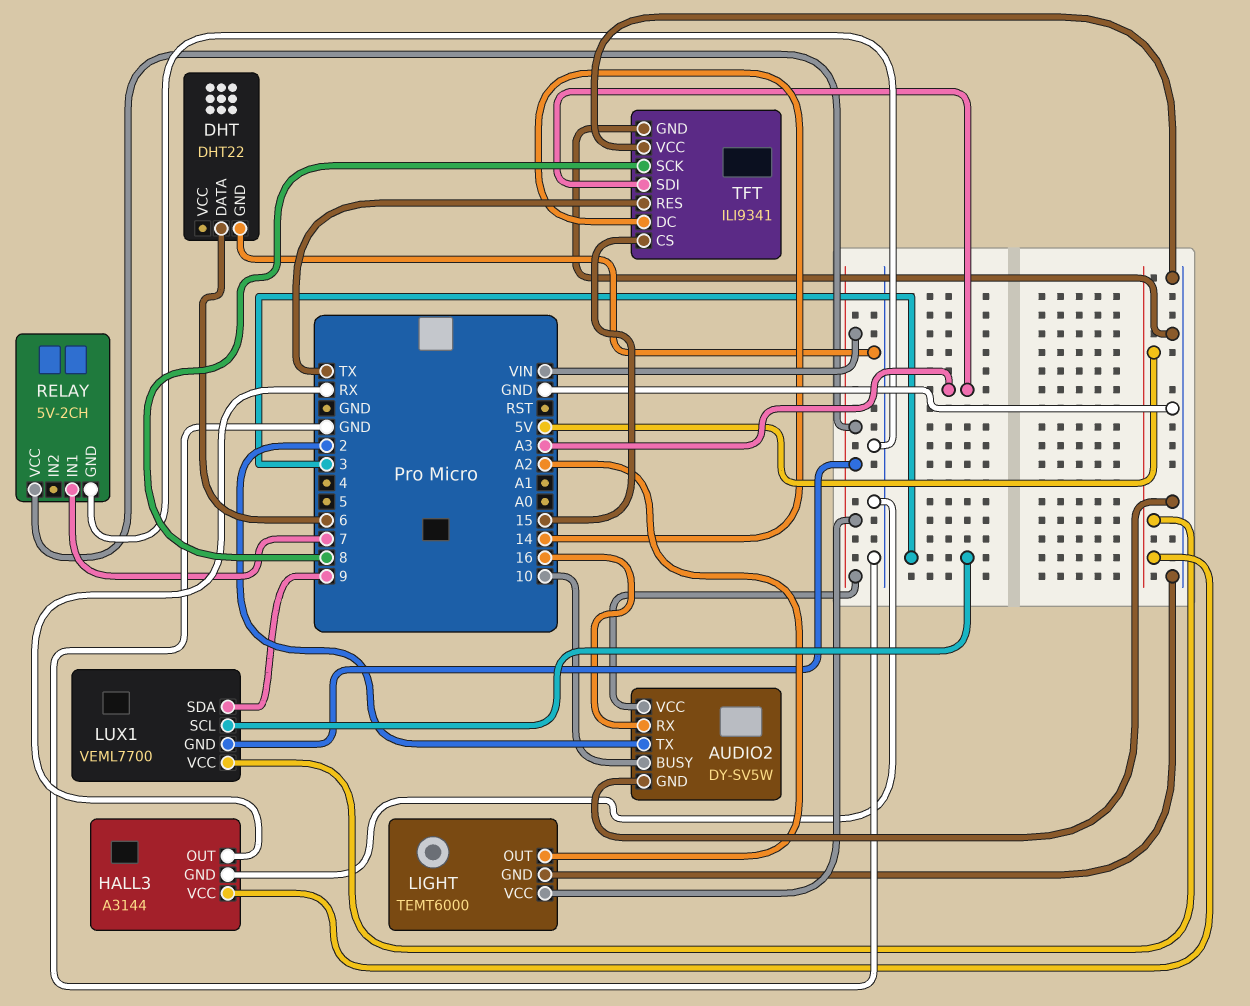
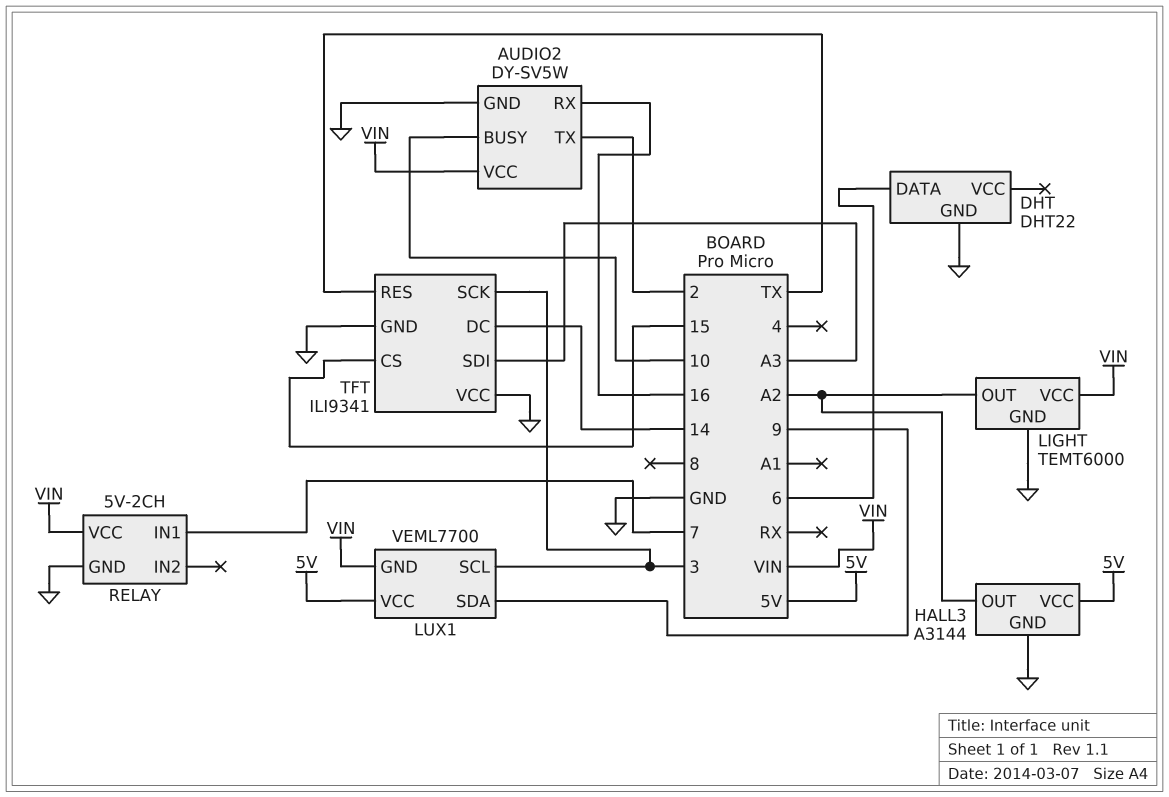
HALL3 pin OUT: RX -> A2
TFT pin SCK: 8 -> 3

